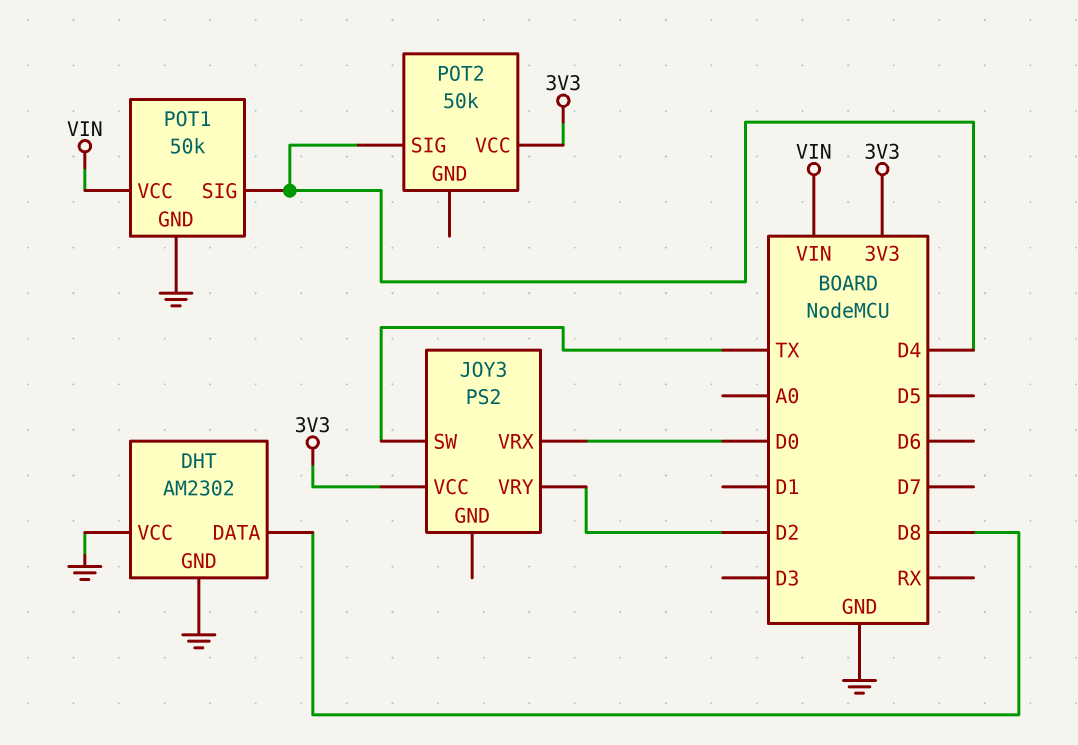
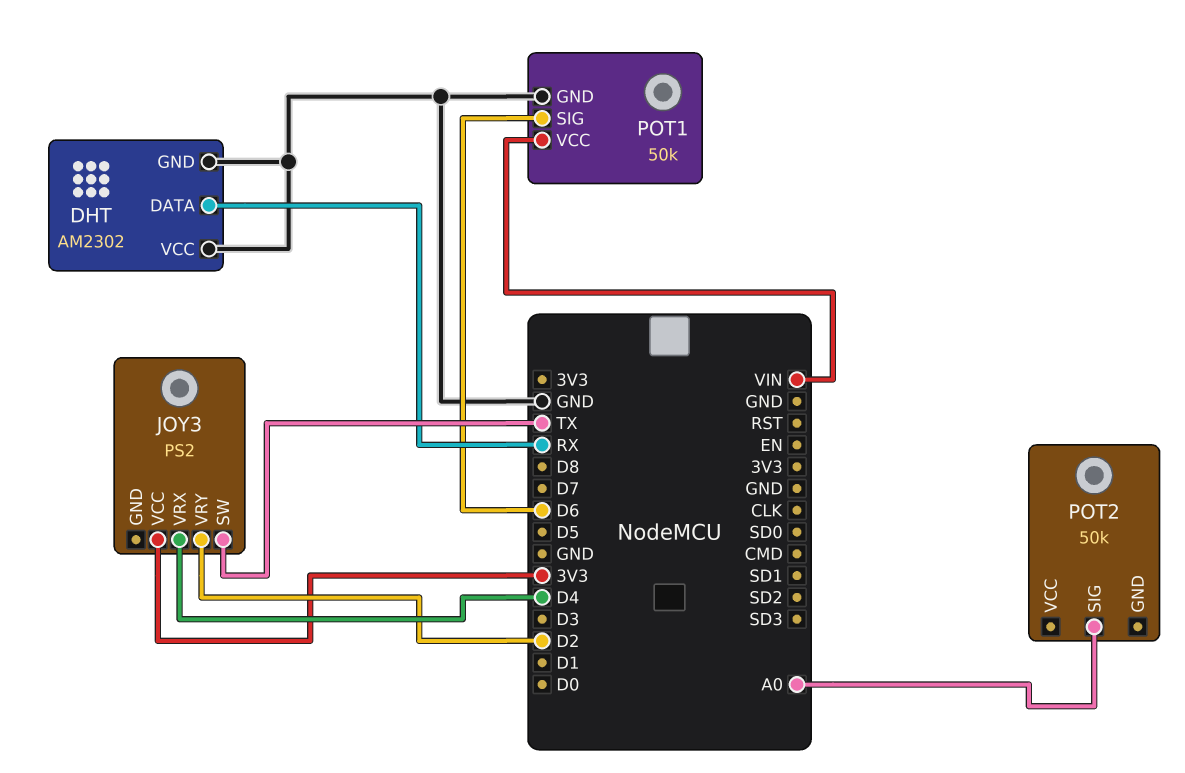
DHT pin DATA: D8 -> RX
JOY3 pin VRX: D0 -> D4
POT1 pin SIG: D4 -> D6
POT2 pin SIG: D4 -> A0
POT2 pin VCC: 3V3 -> none

